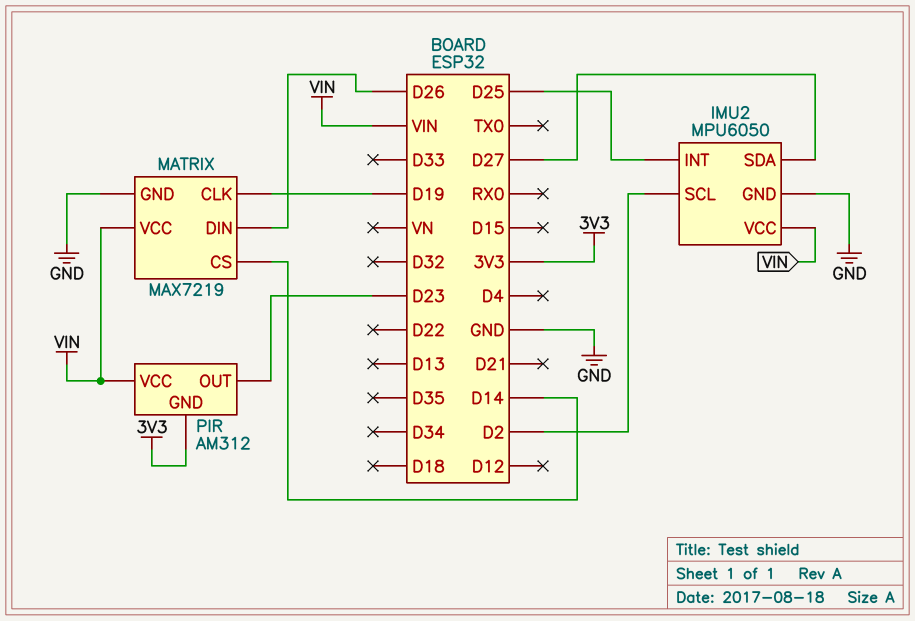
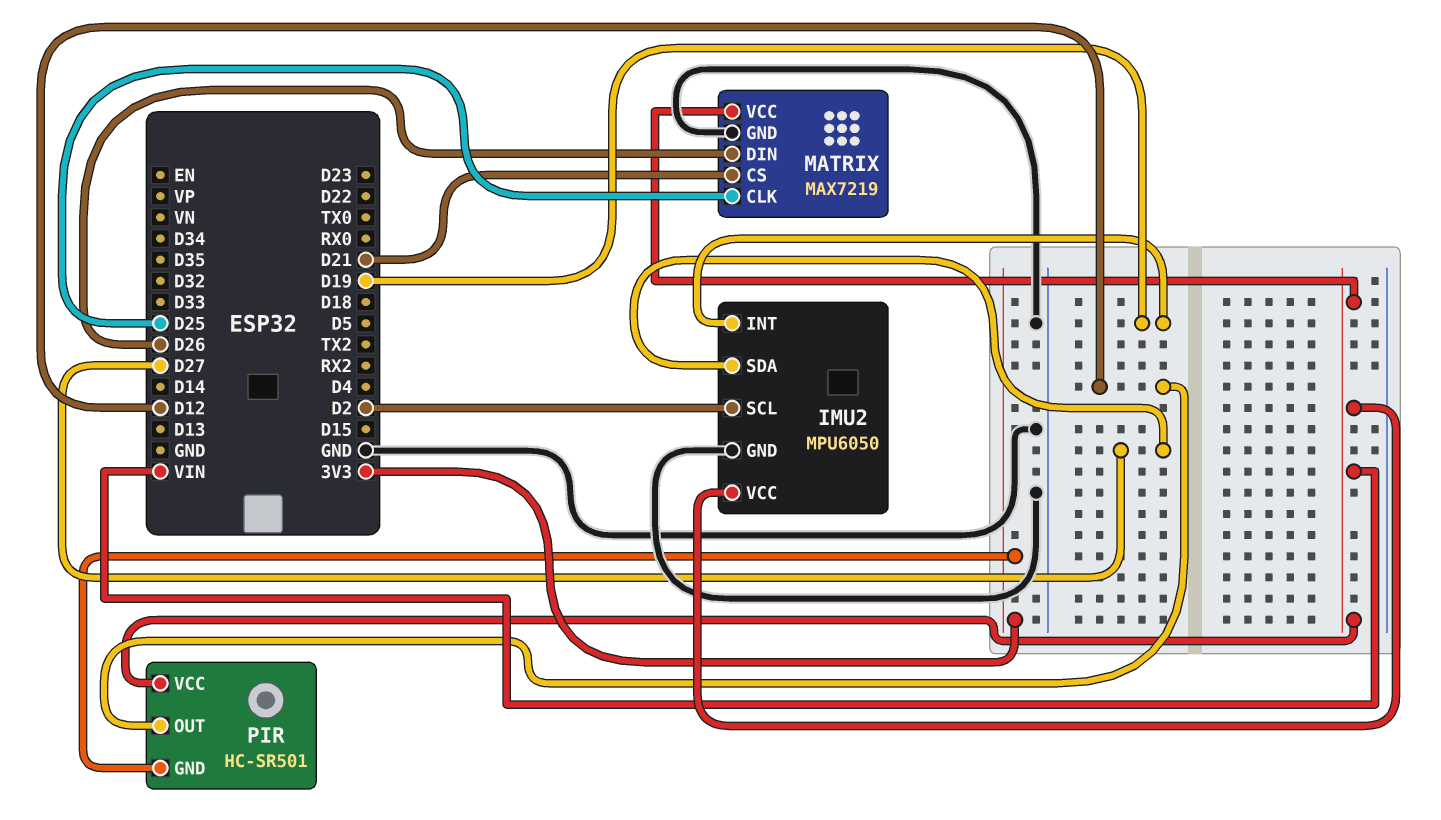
IMU2 pin INT: D25 -> D19
MATRIX pin CLK: D19 -> D25
MATRIX pin CS: D14 -> D21
PIR: AM312 -> HC-SR501
PIR pin OUT: D23 -> D12

